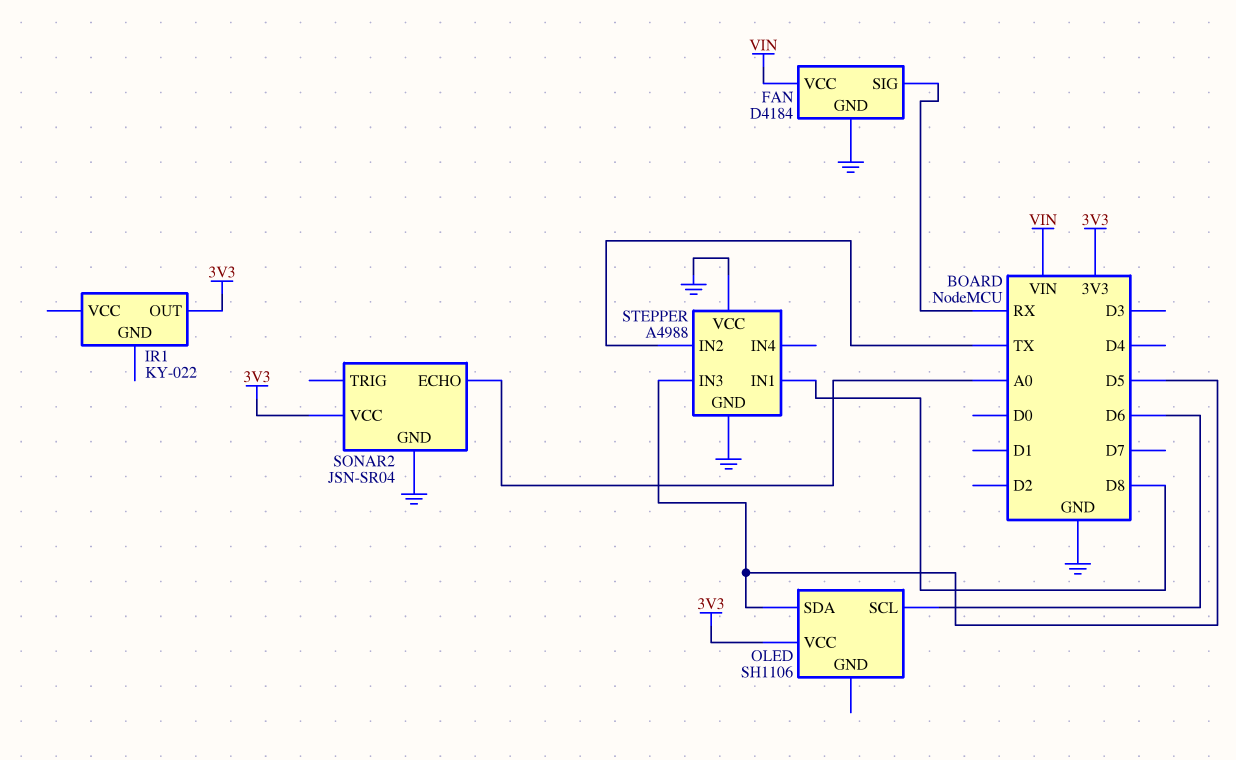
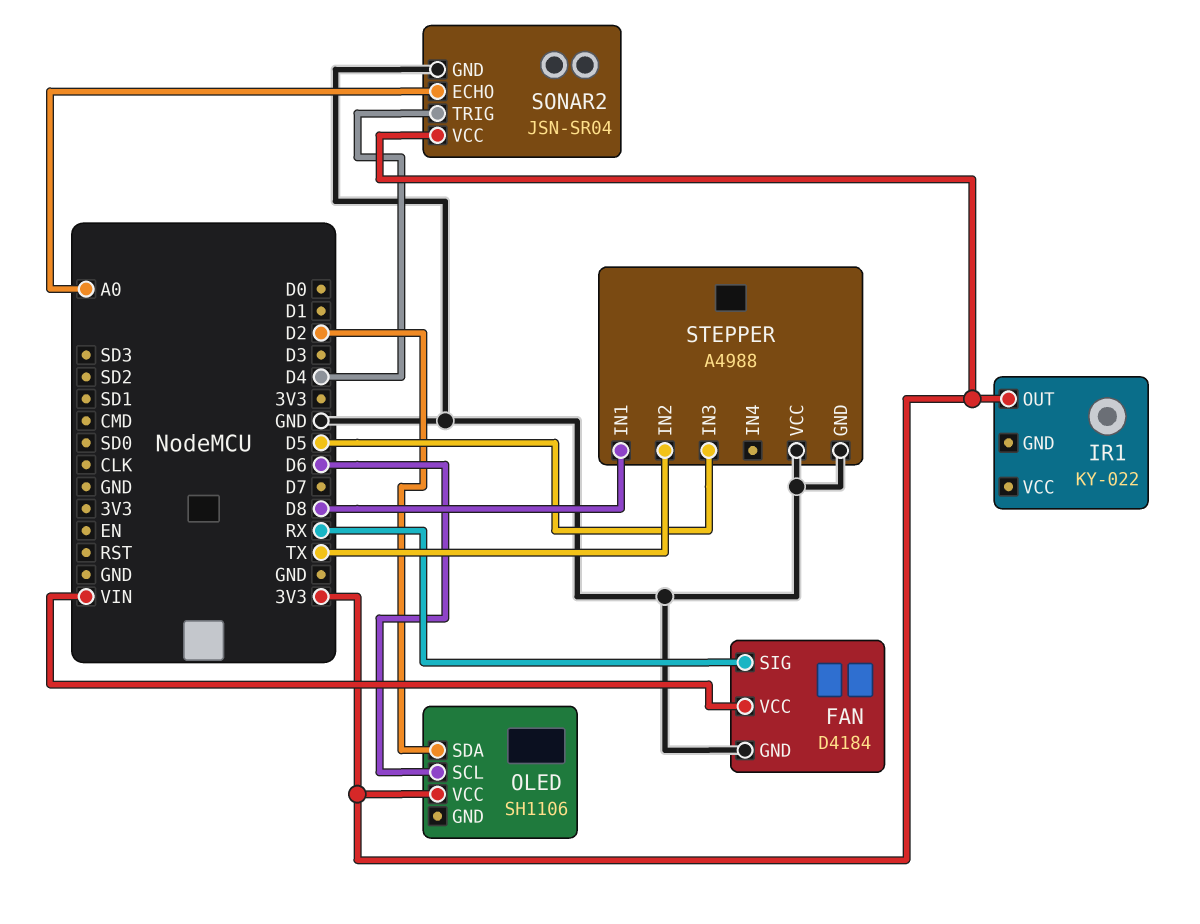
OLED pin SDA: D5 -> D2
SONAR2 pin TRIG: none -> D4

